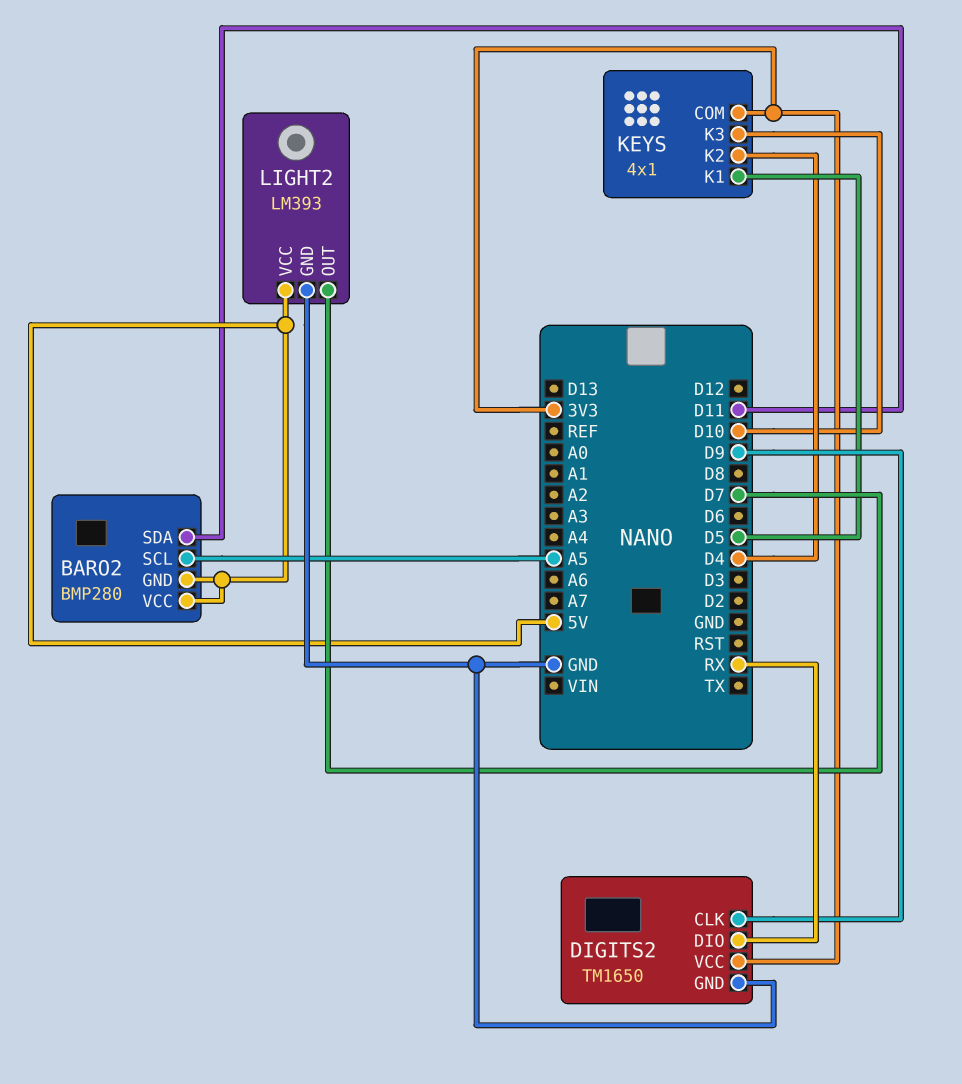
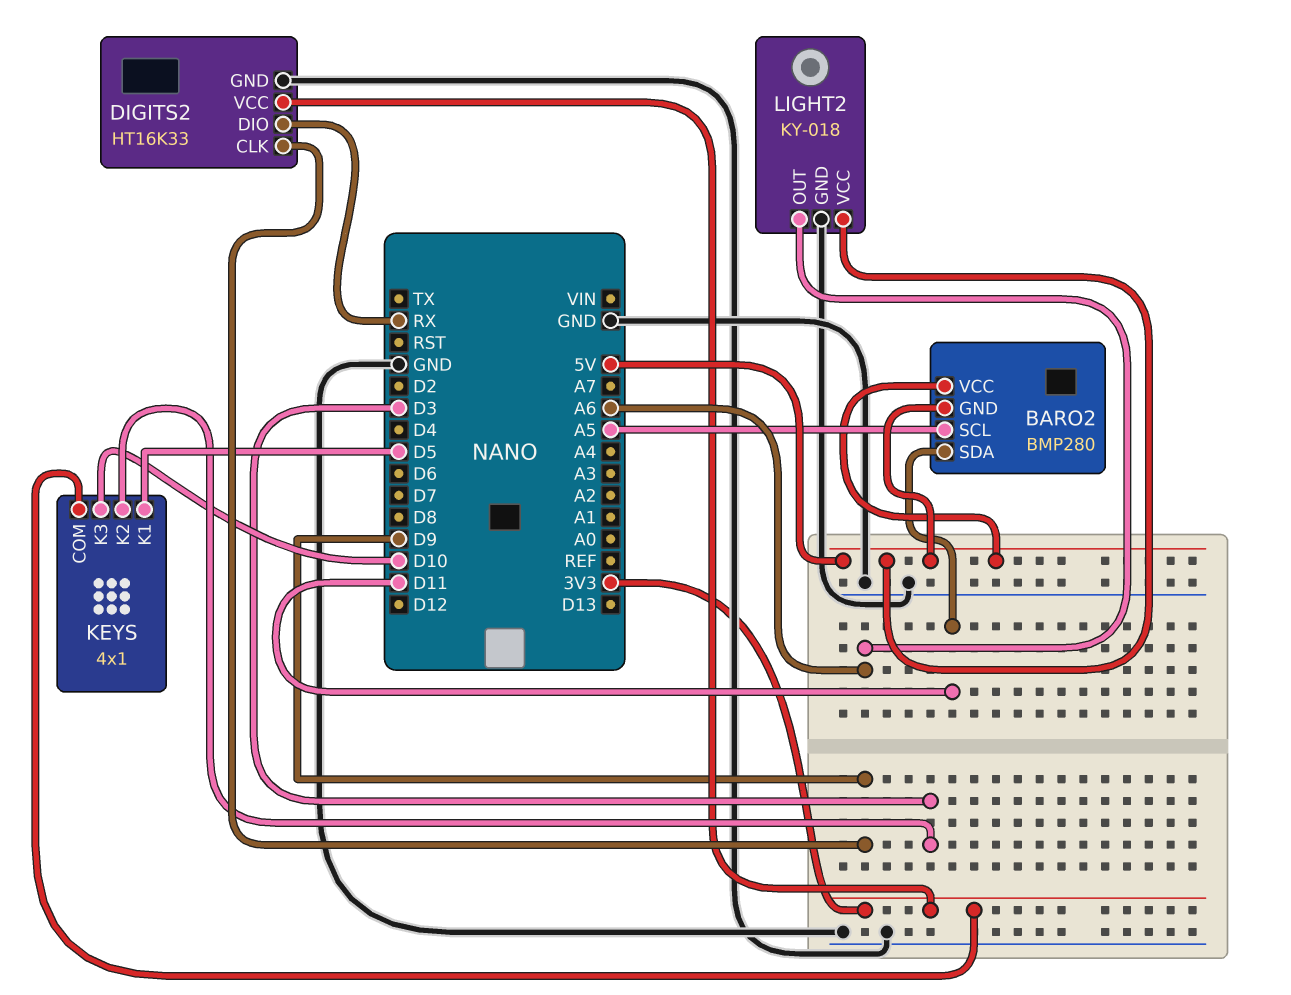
DIGITS2: TM1650 -> HT16K33
KEYS pin K2: D4 -> D3
LIGHT2: LM393 -> KY-018
LIGHT2 pin OUT: D7 -> A6

